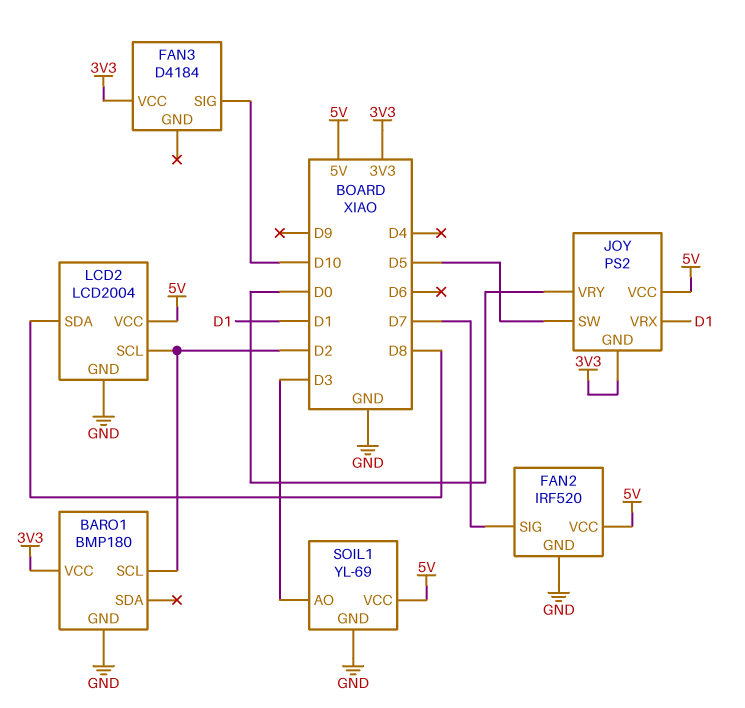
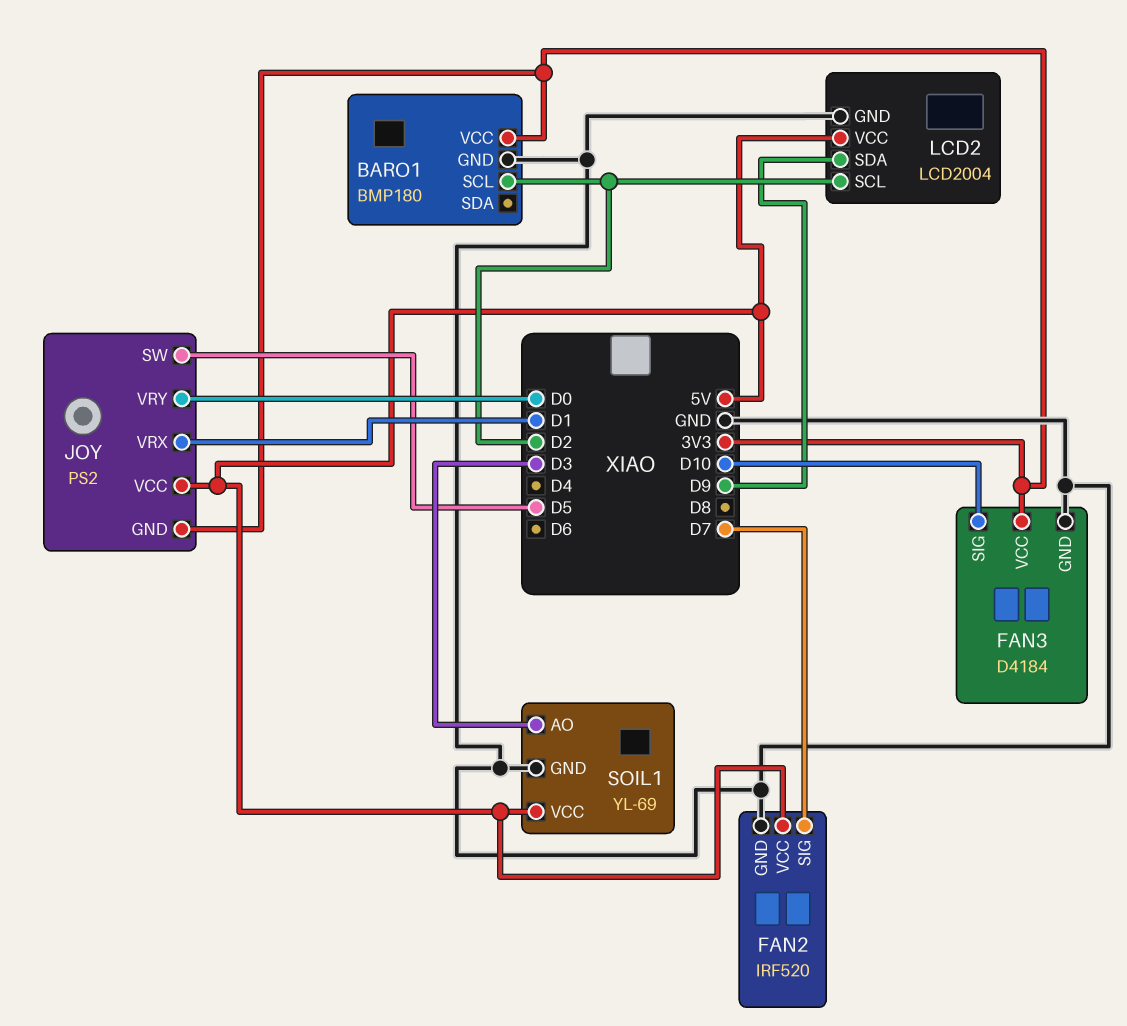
FAN3 pin GND: none -> GND
LCD2 pin SDA: D8 -> D9

